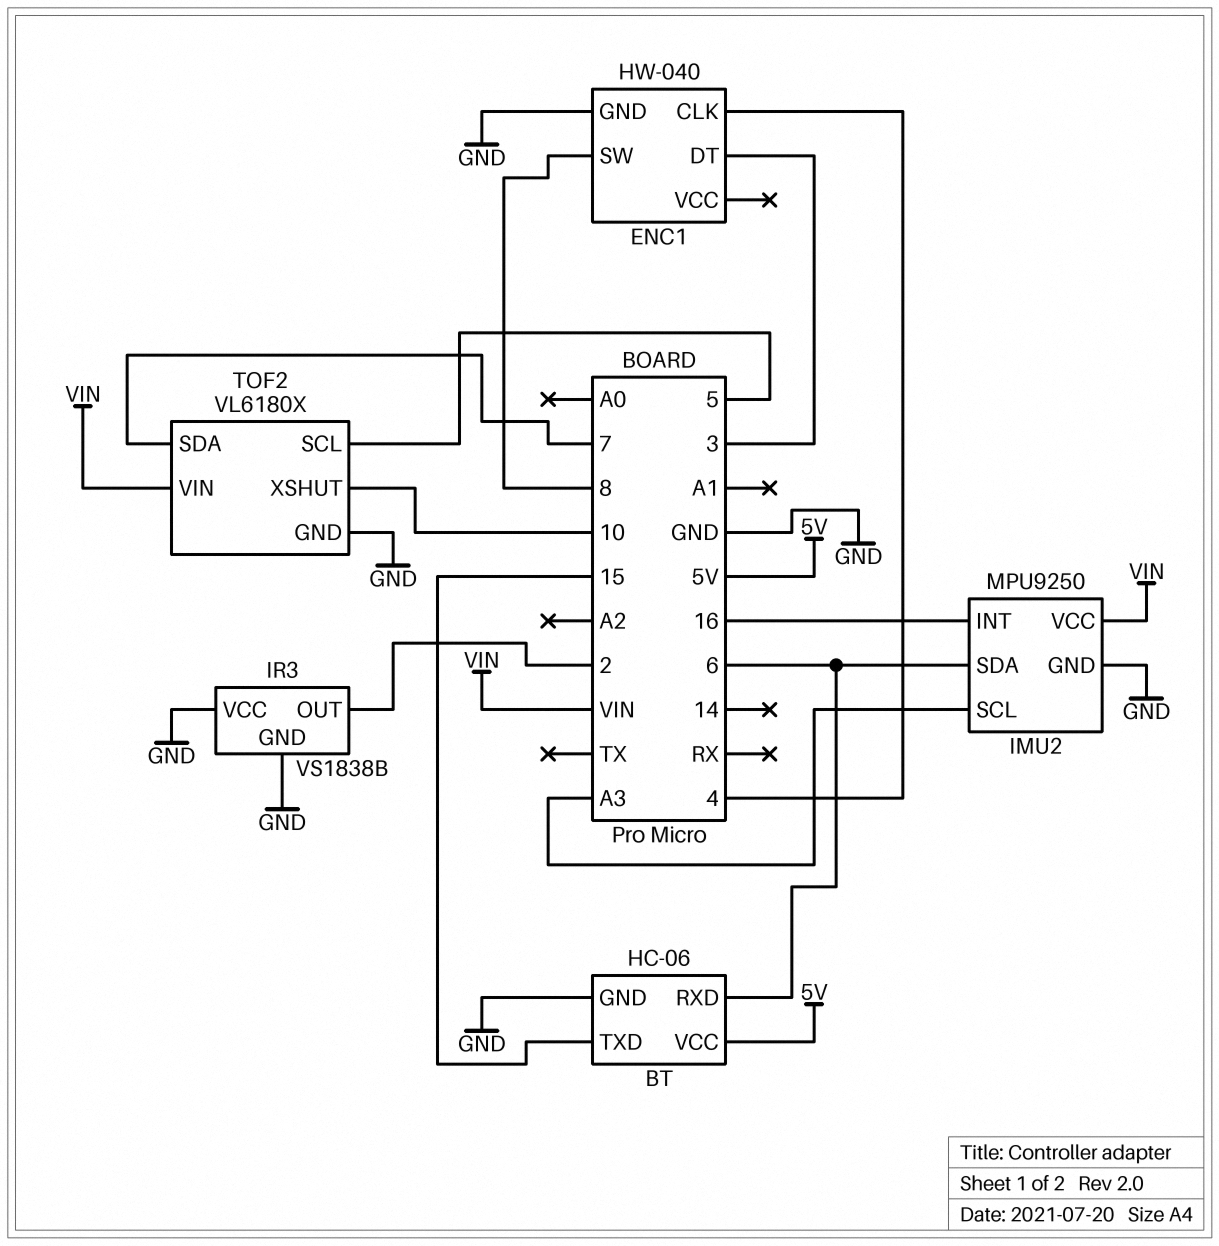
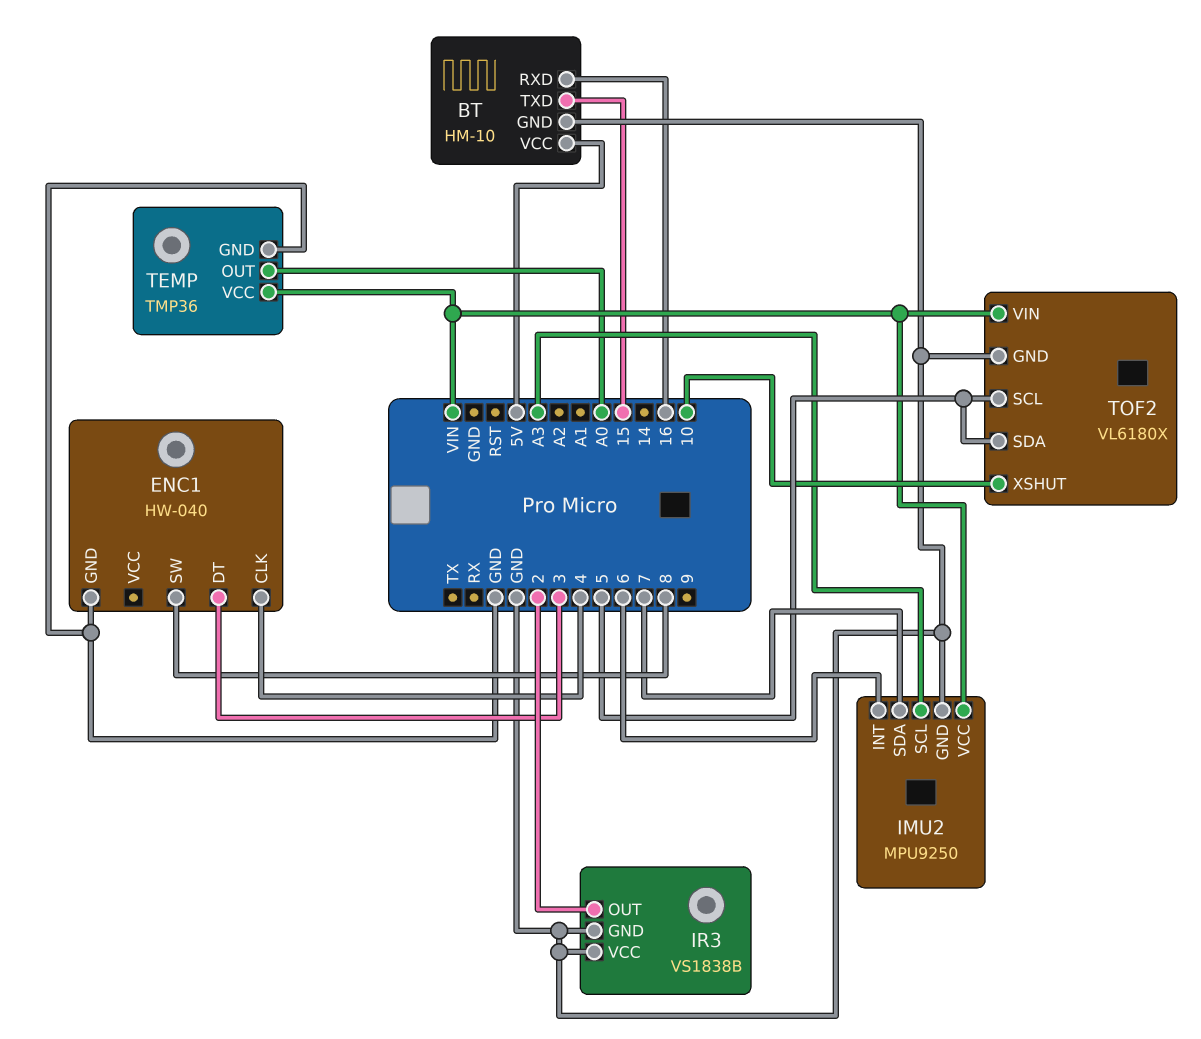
BT: HC-06 -> HM-10
BT pin RXD: 6 -> 16
IMU2 pin INT: 16 -> 6
IMU2 pin SDA: 6 -> 7
TEMP: none -> TMP36
TEMP pin GND: none -> GND
TEMP pin OUT: none -> A0
TEMP pin VCC: none -> VIN
TOF2 pin SDA: 7 -> 5

